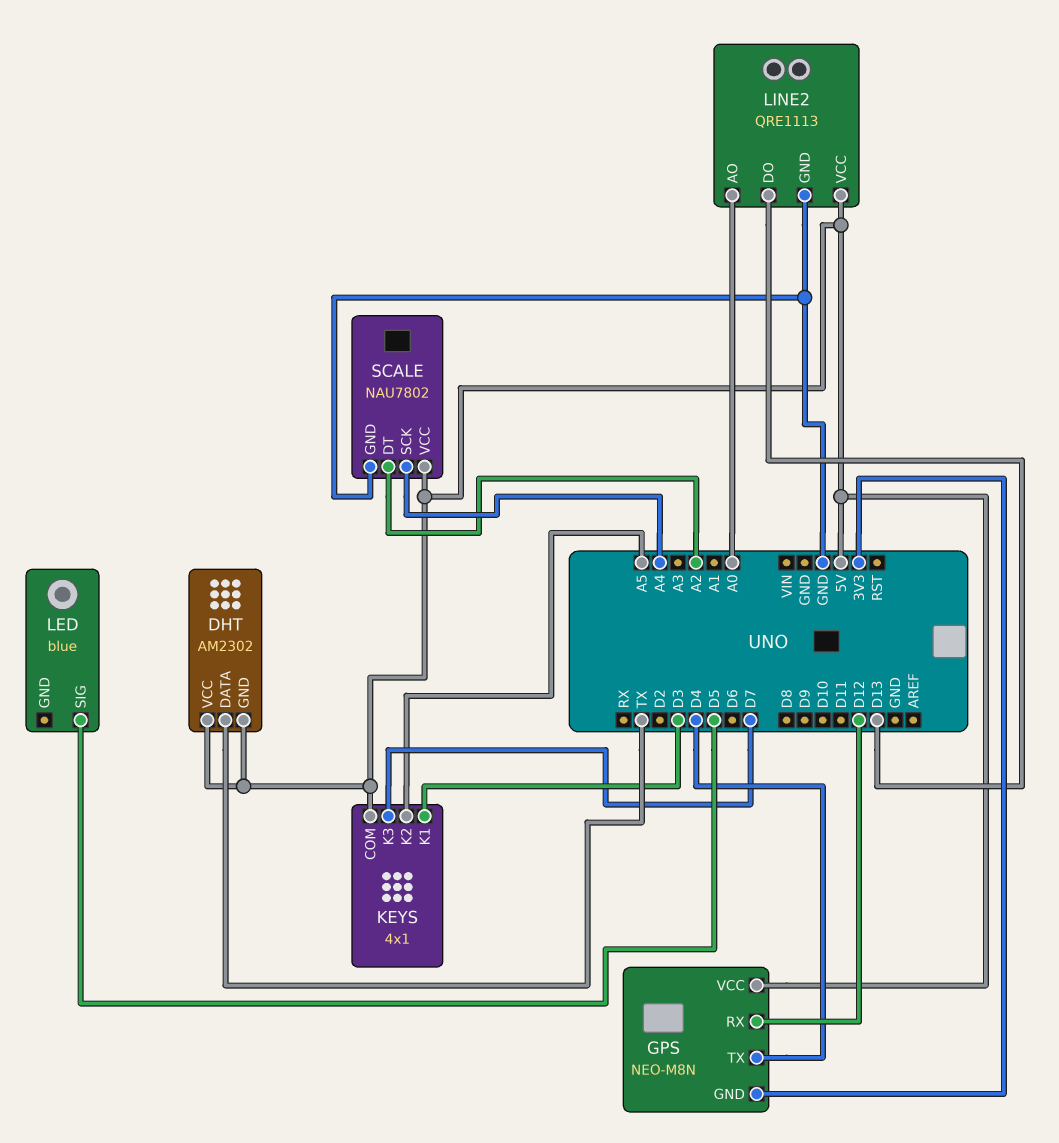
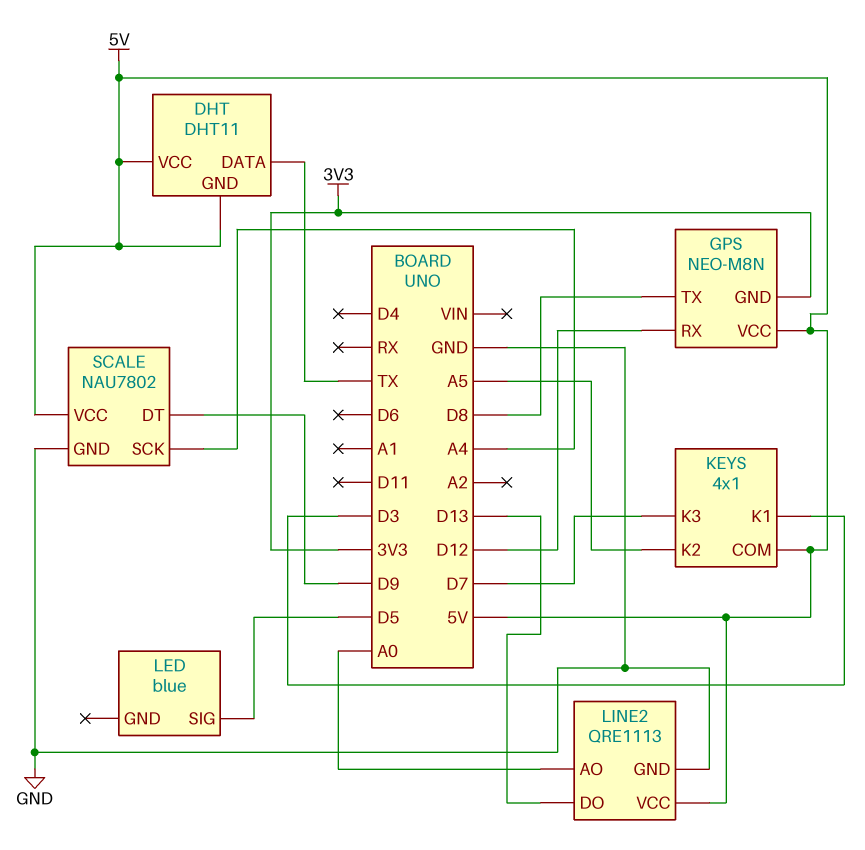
DHT: AM2302 -> DHT11
GPS pin TX: D4 -> D8
SCALE pin DT: A2 -> D9

